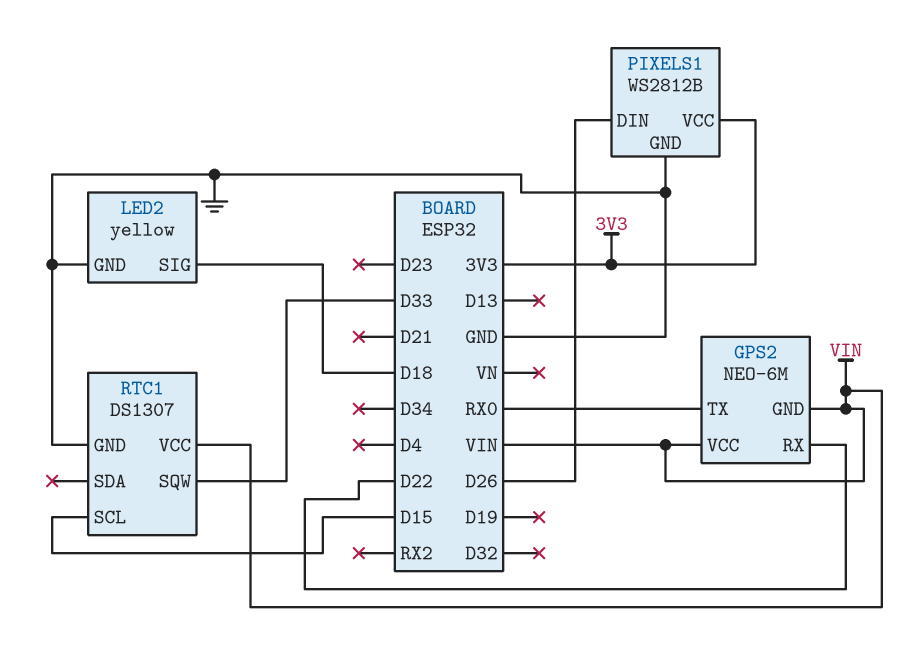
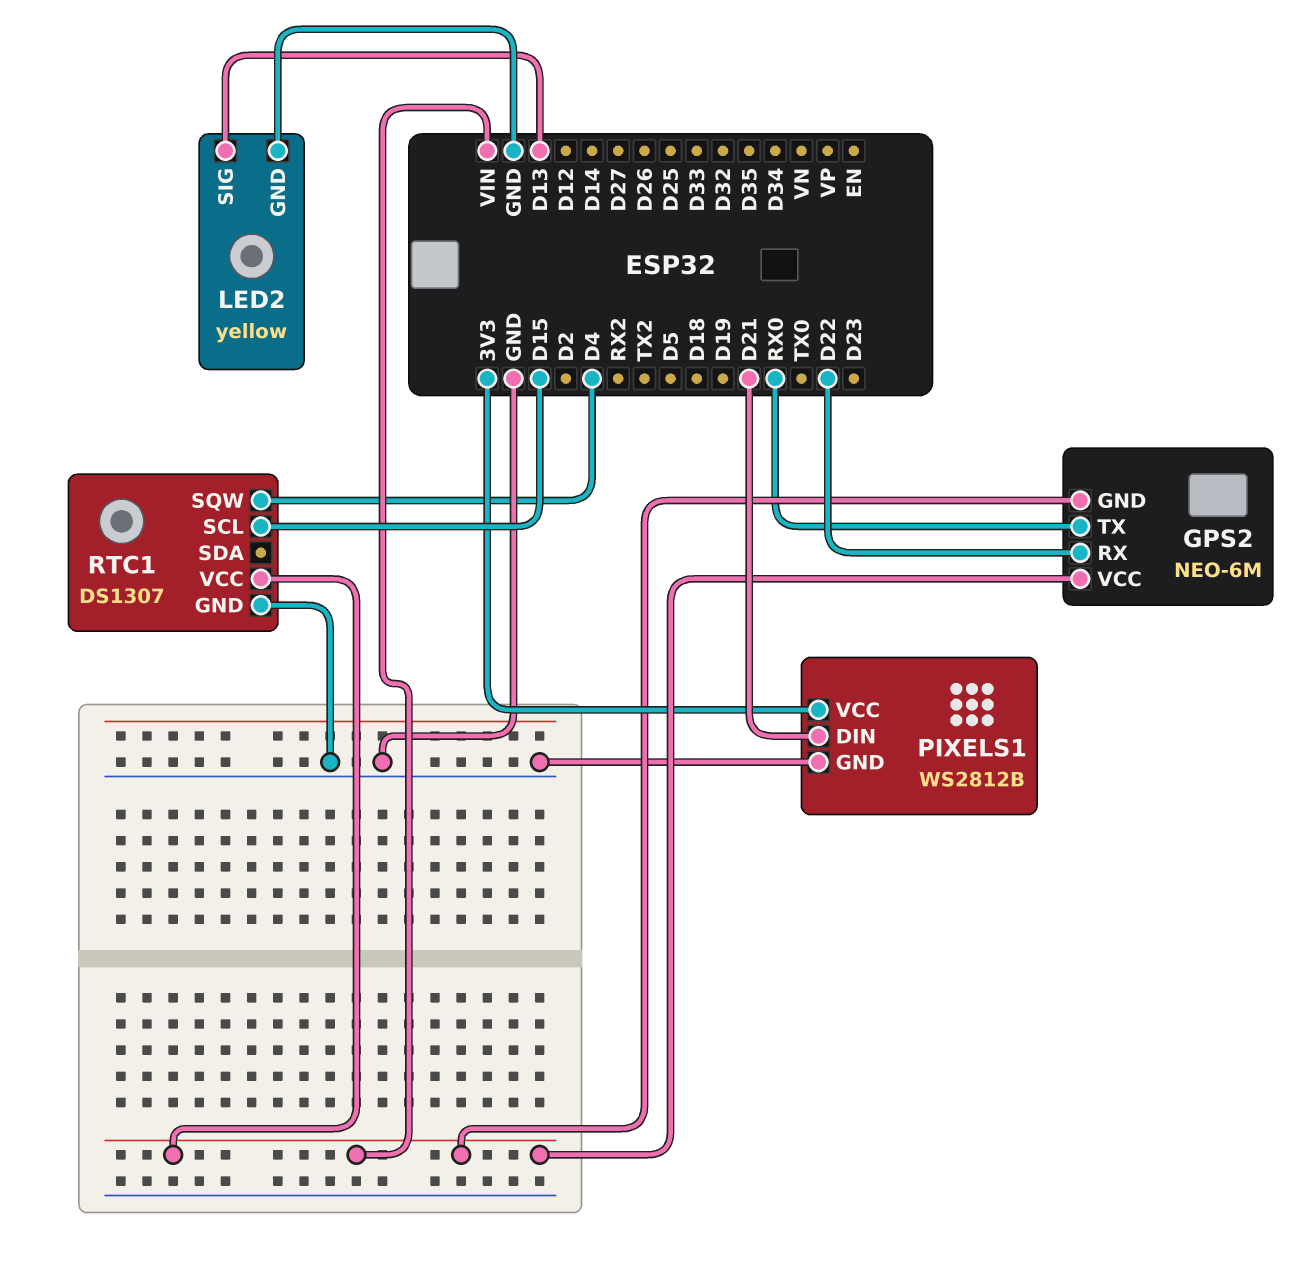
LED2 pin SIG: D18 -> D13
PIXELS1 pin DIN: D26 -> D21
RTC1 pin SQW: D33 -> D4

